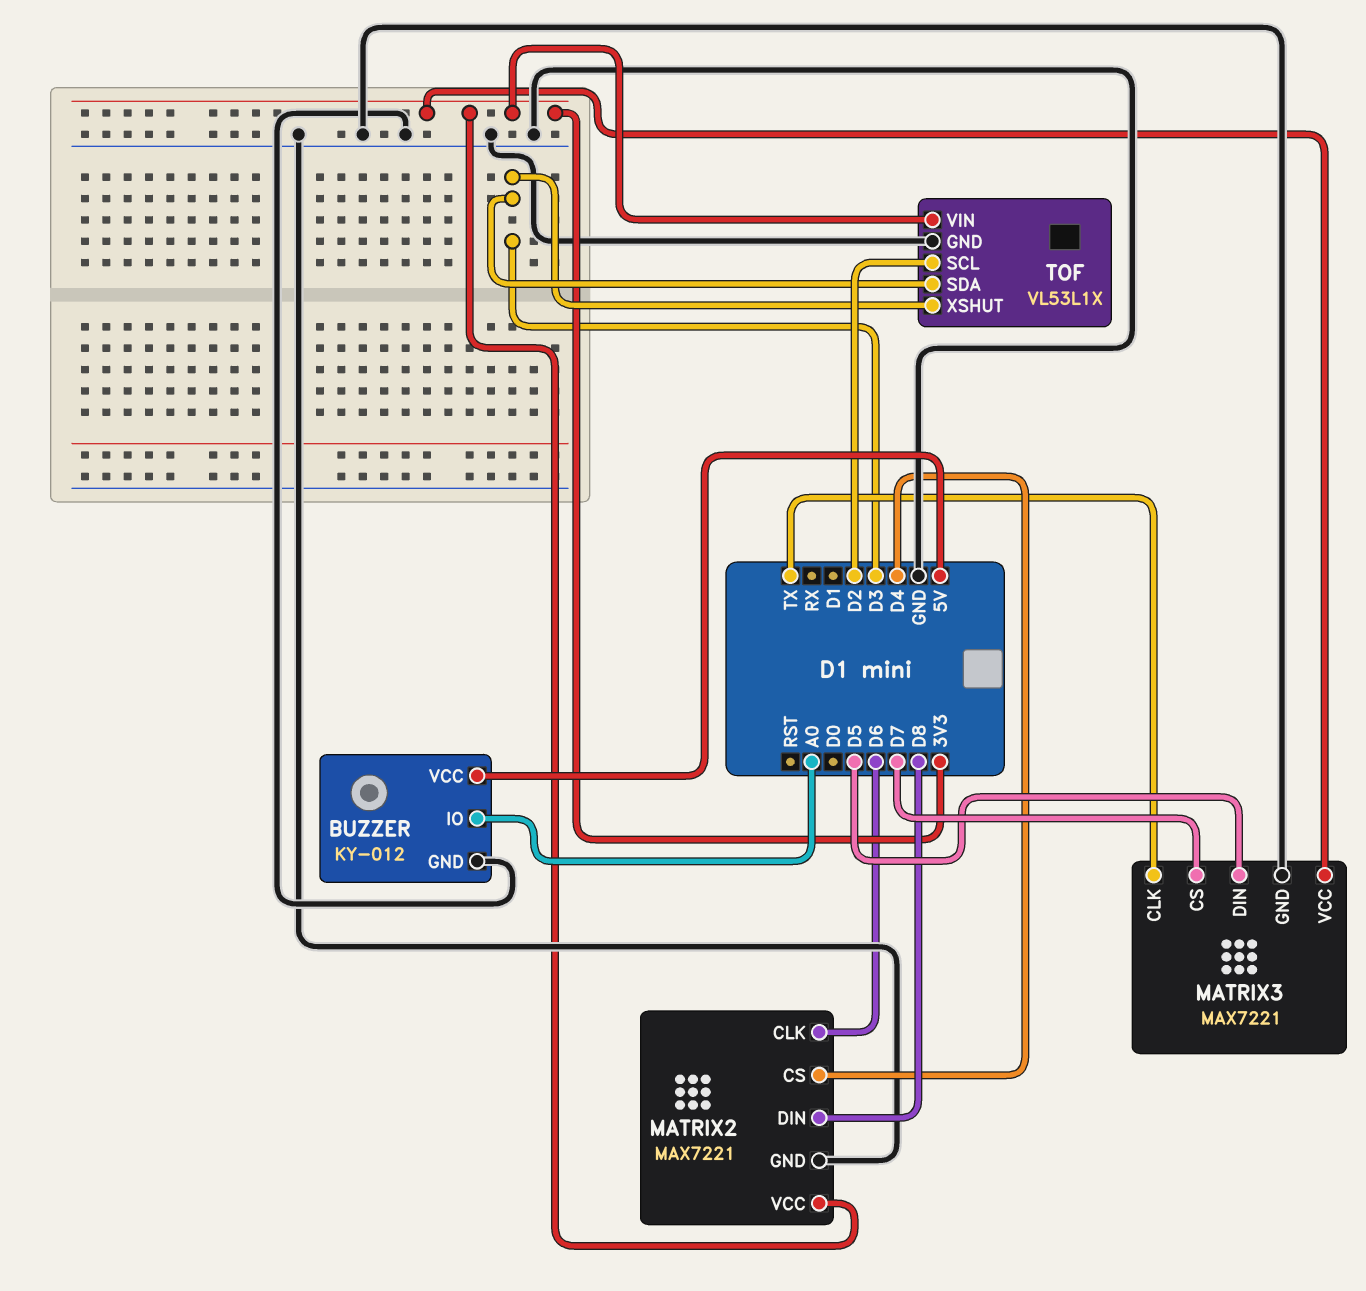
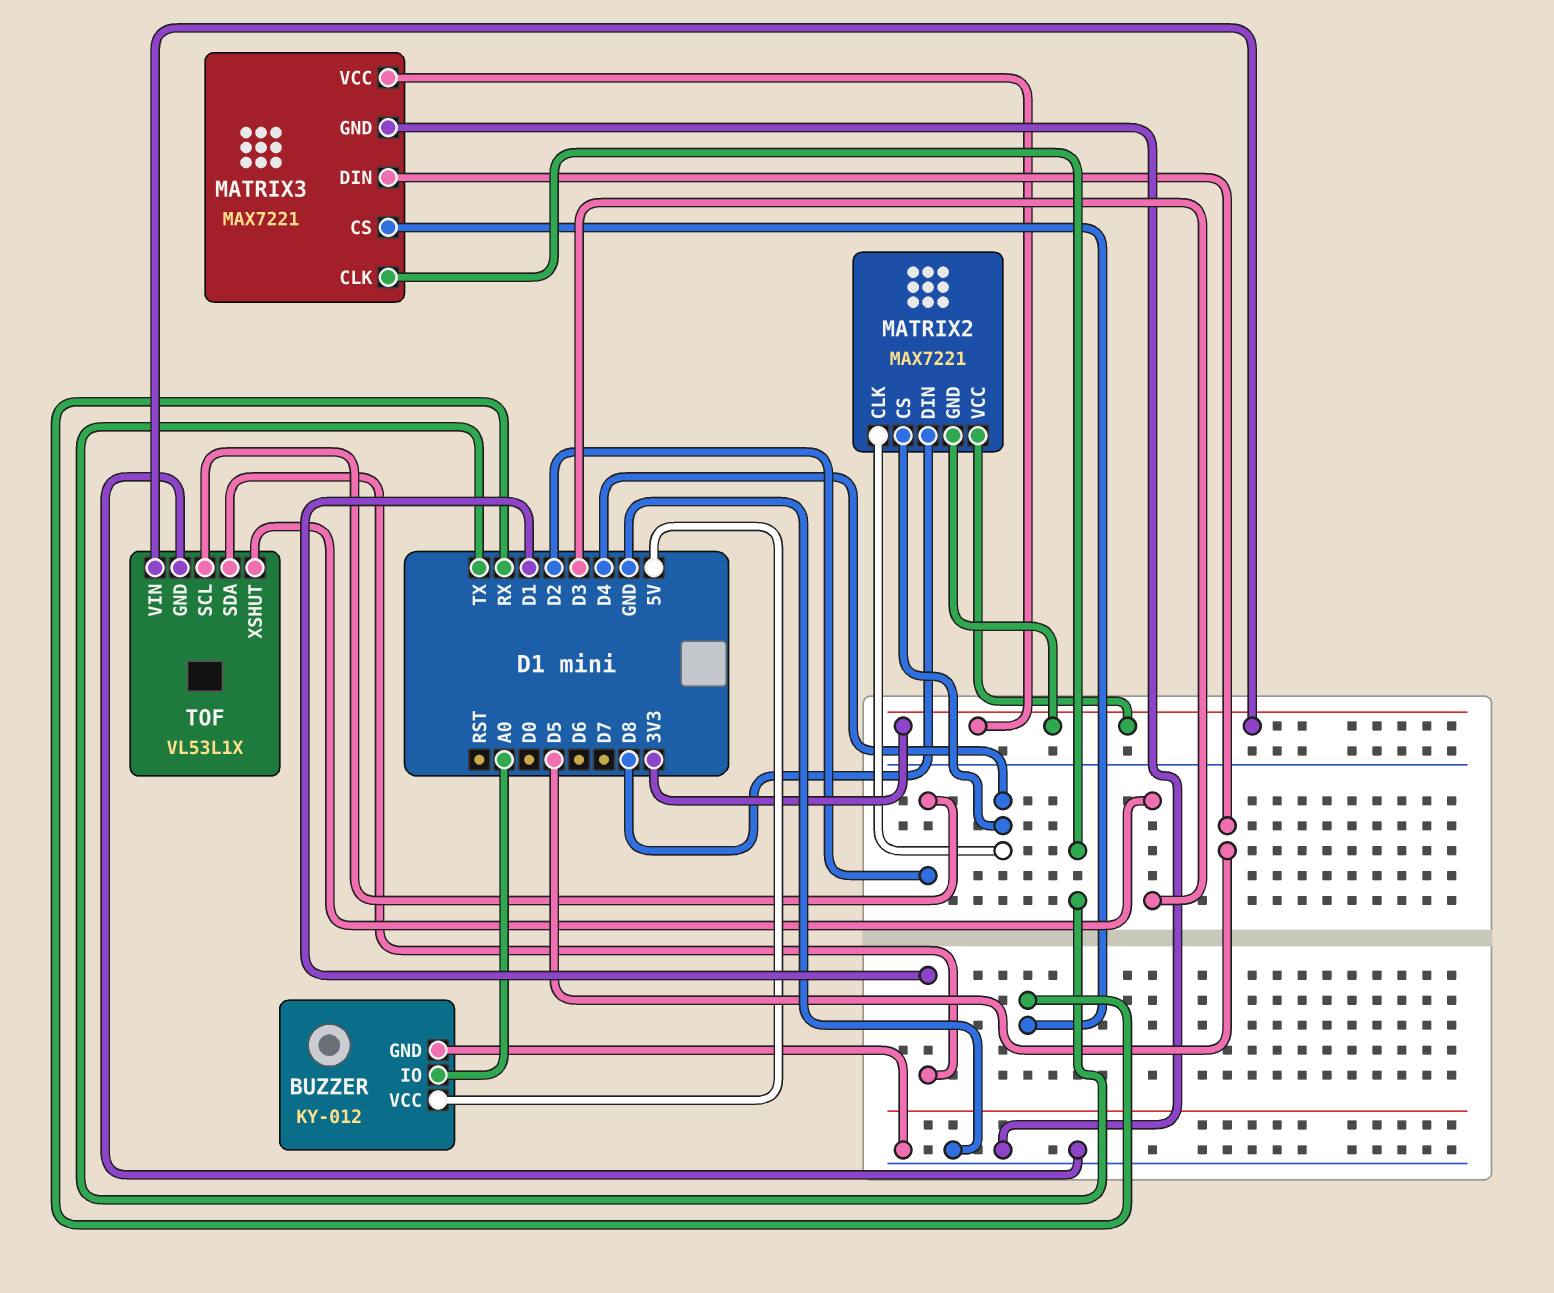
MATRIX2 pin CLK: D6 -> D4
MATRIX2 pin GND: GND -> 3V3
MATRIX3 pin CS: D7 -> RX
TOF pin SDA: D3 -> D1

